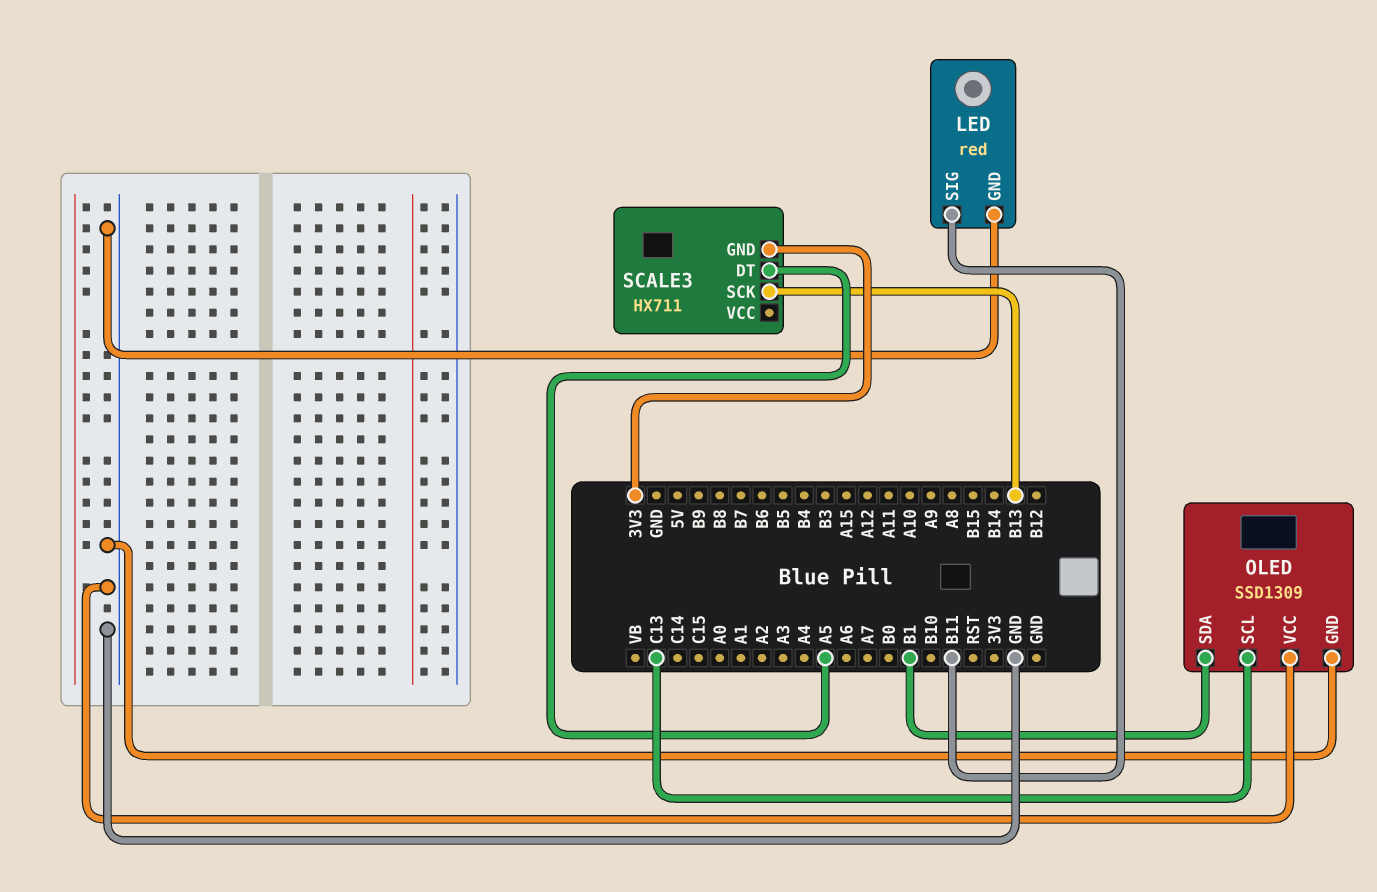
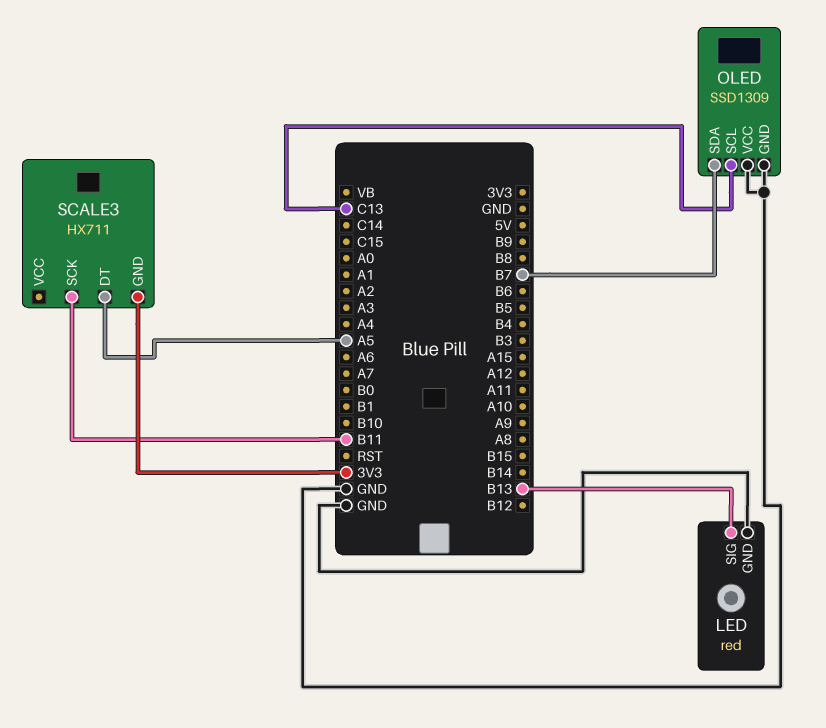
LED pin SIG: B11 -> B13
OLED pin SDA: B1 -> B7
SCALE3 pin SCK: B13 -> B11

